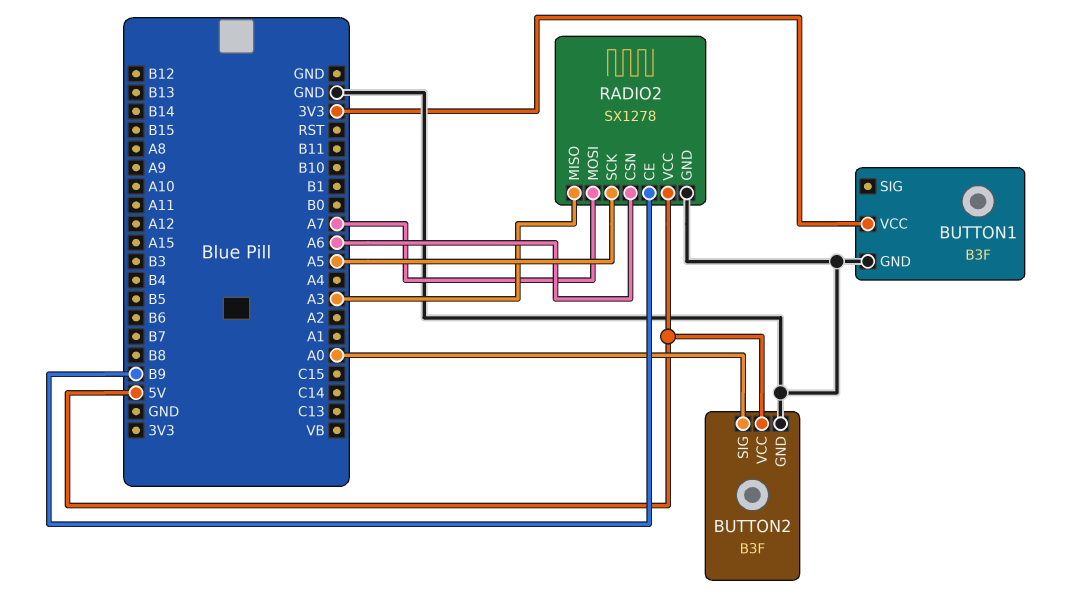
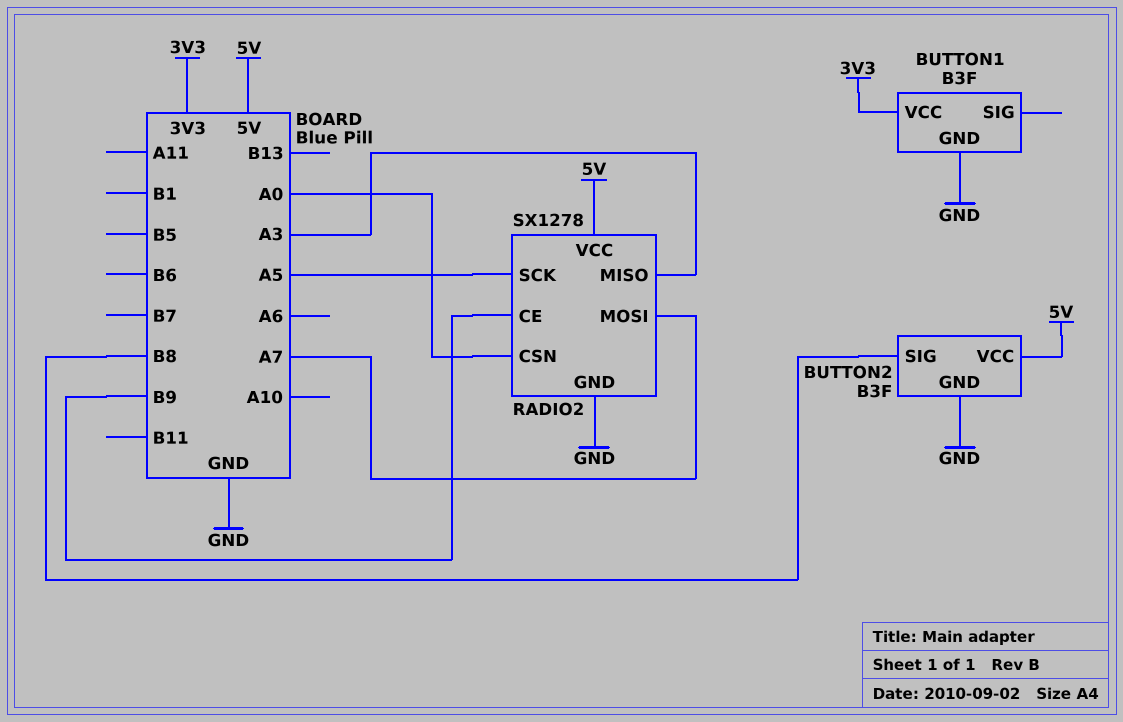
BUTTON2 pin SIG: A0 -> B8
RADIO2 pin CSN: A6 -> A0

